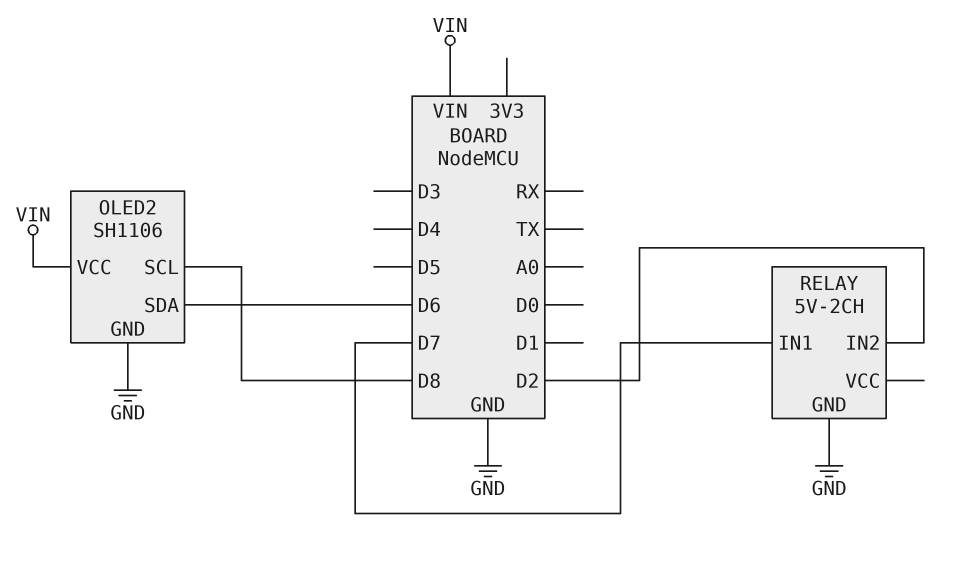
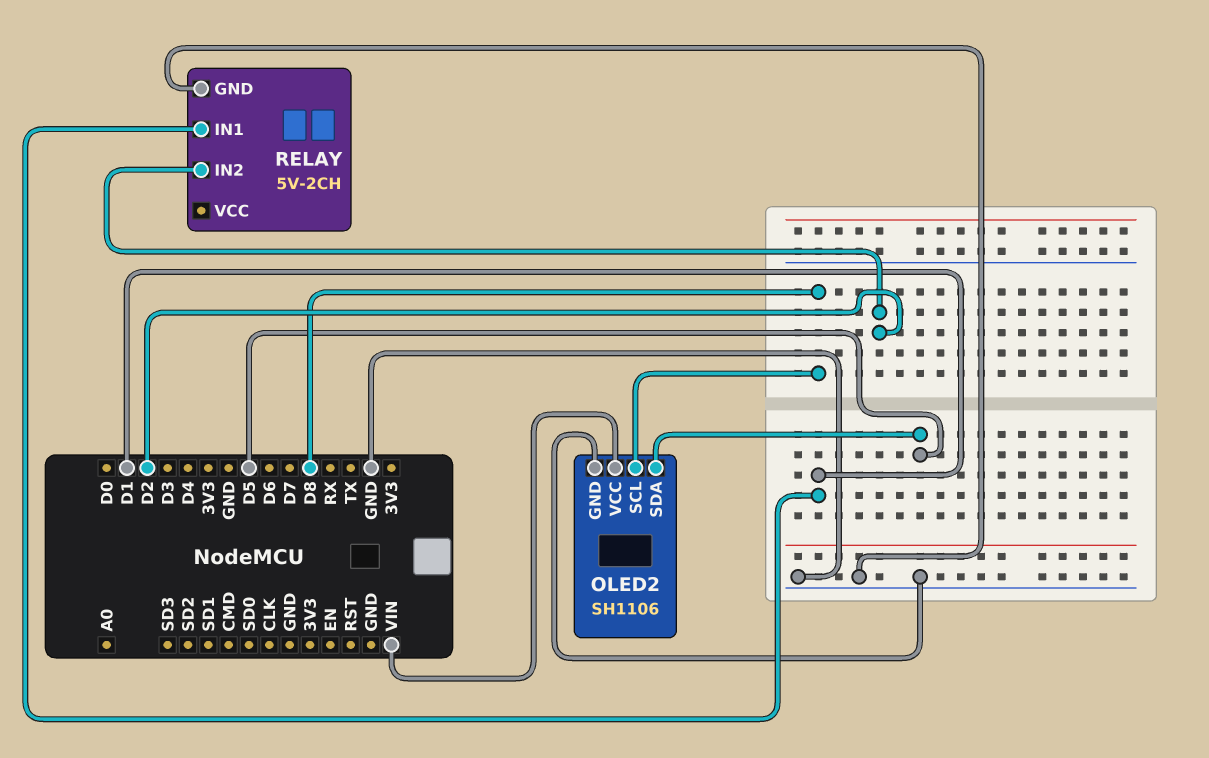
OLED2 pin SDA: D6 -> D5
RELAY pin IN1: D7 -> D1

